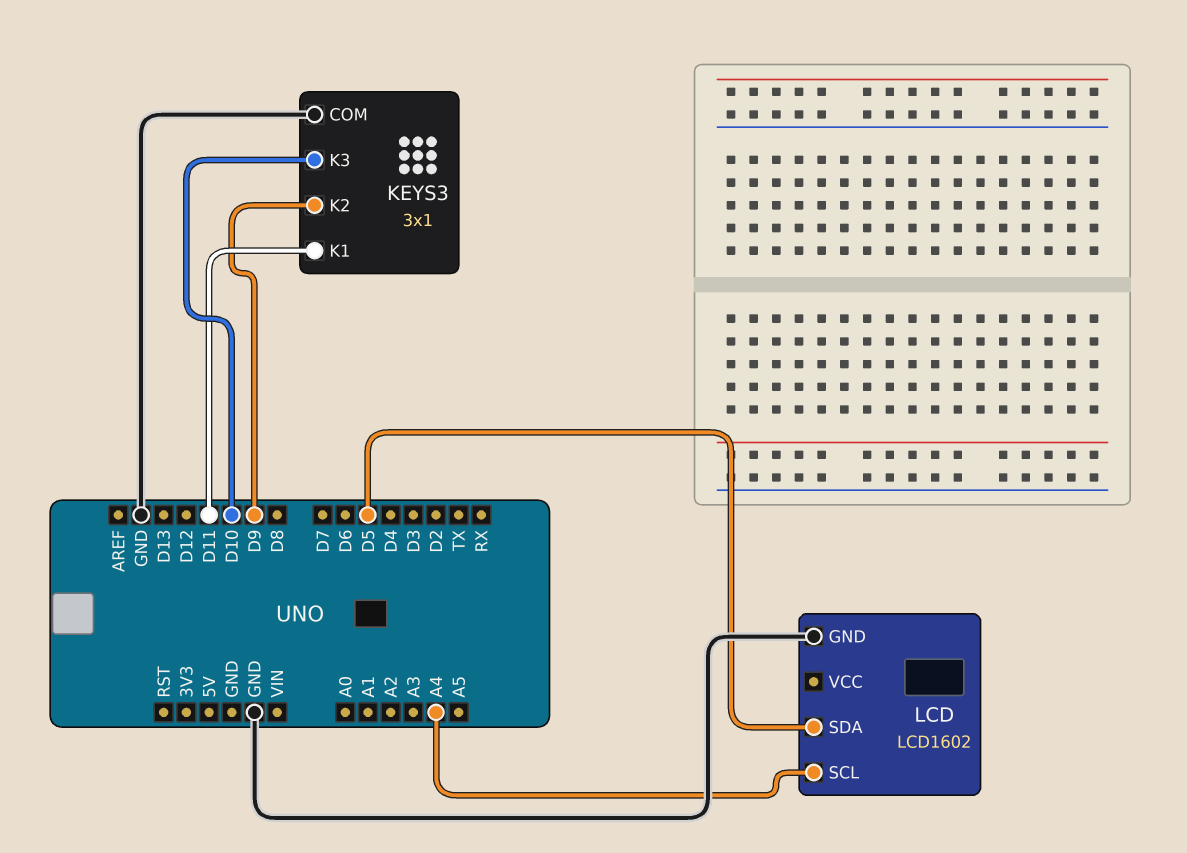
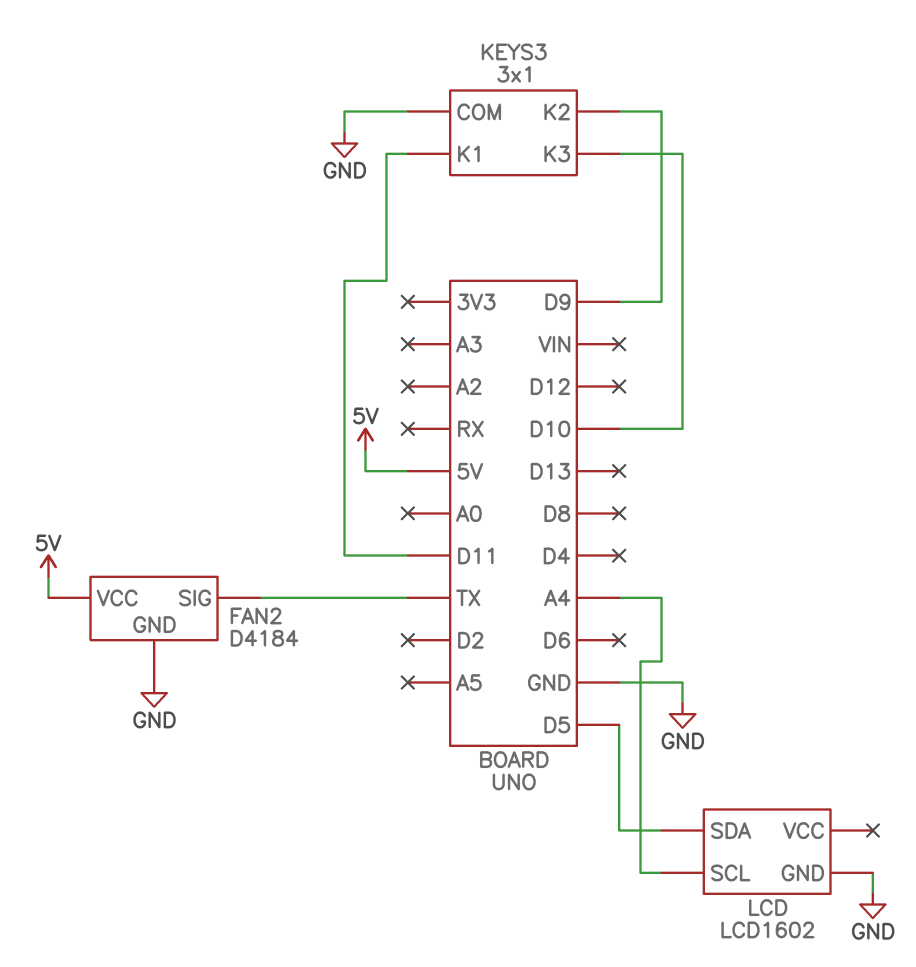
FAN2: none -> D4184
FAN2 pin GND: none -> GND
FAN2 pin SIG: none -> TX
FAN2 pin VCC: none -> 5V

